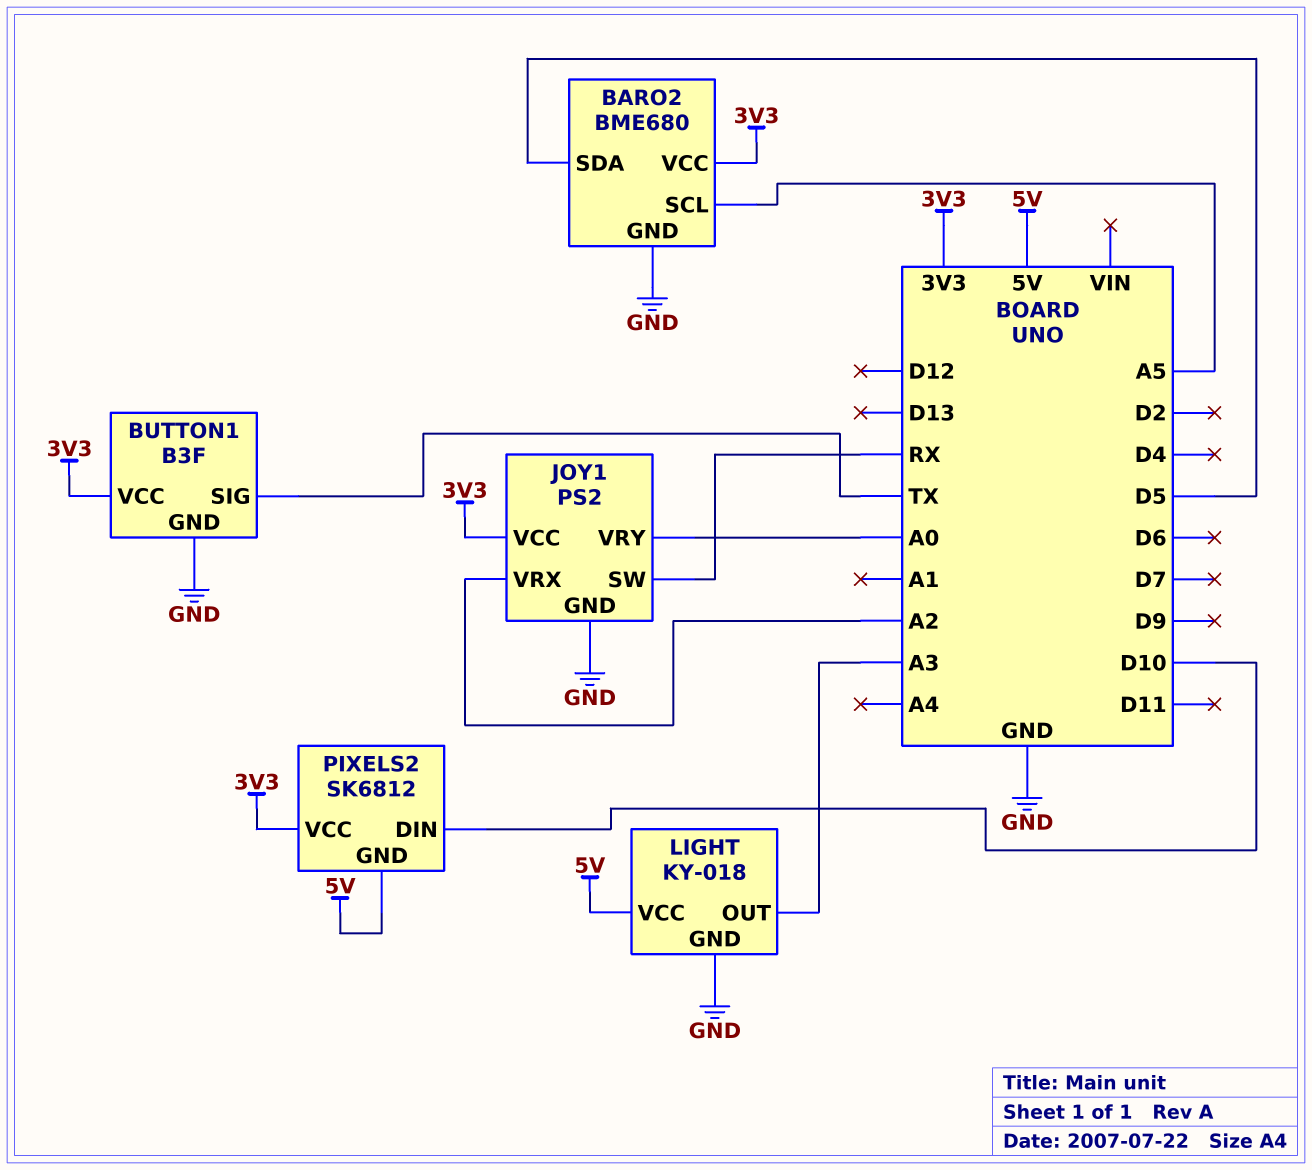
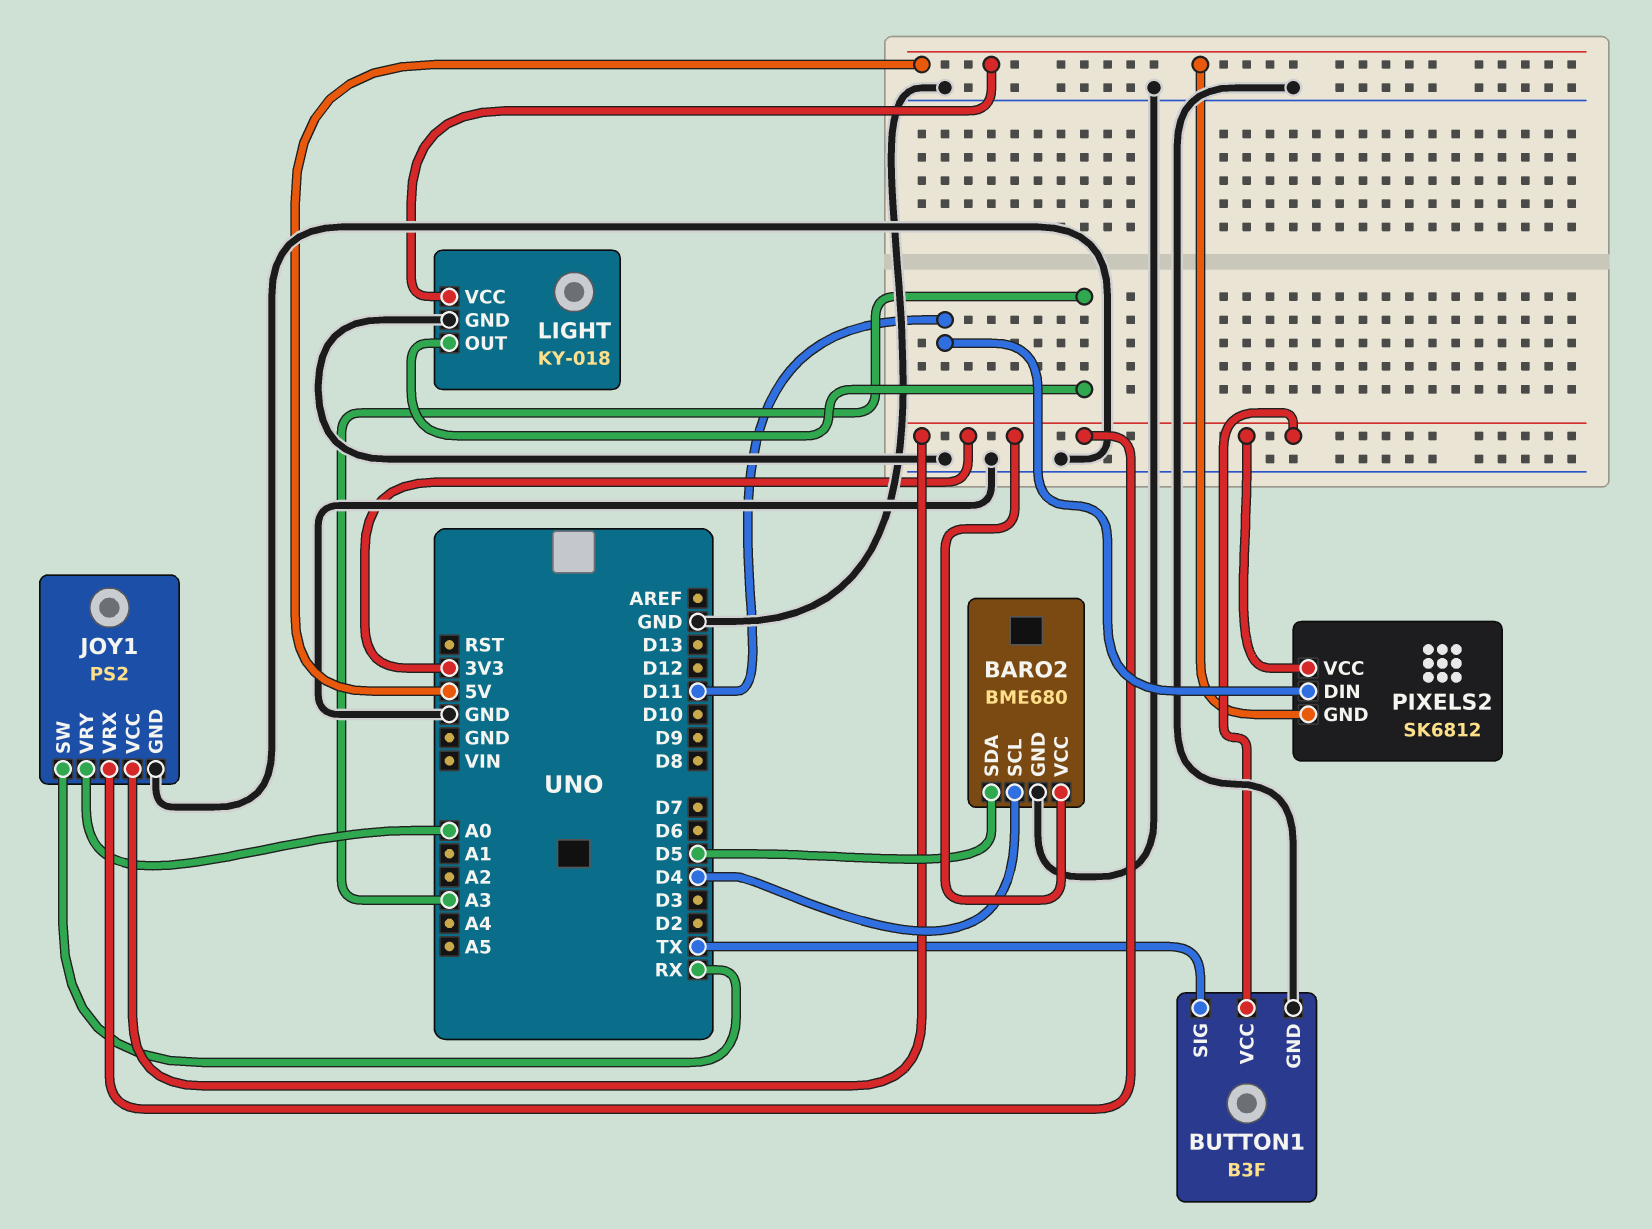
BARO2 pin SCL: A5 -> D4
JOY1 pin VRX: A2 -> 3V3
PIXELS2 pin DIN: D10 -> D11

